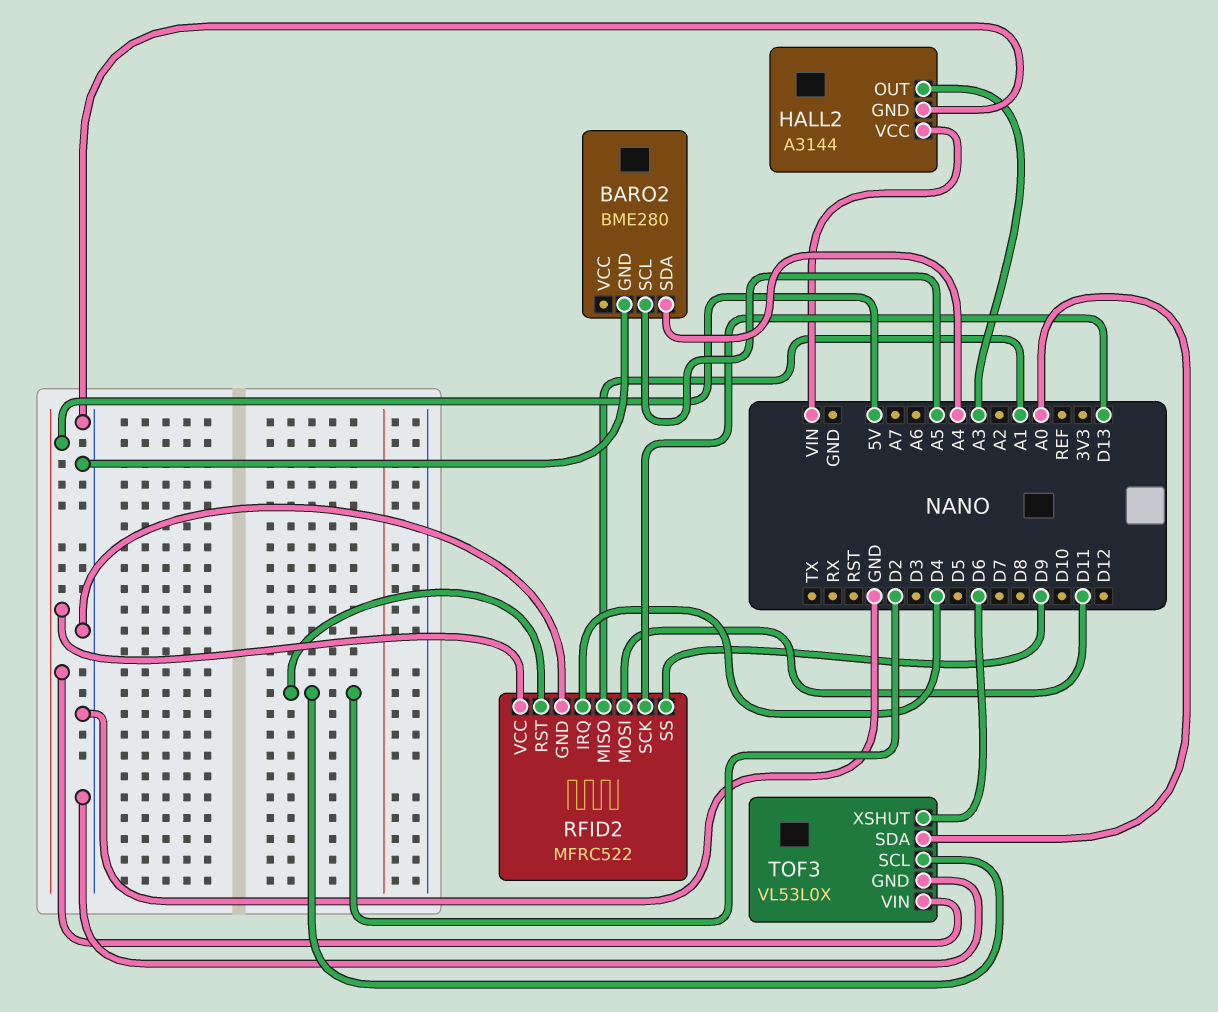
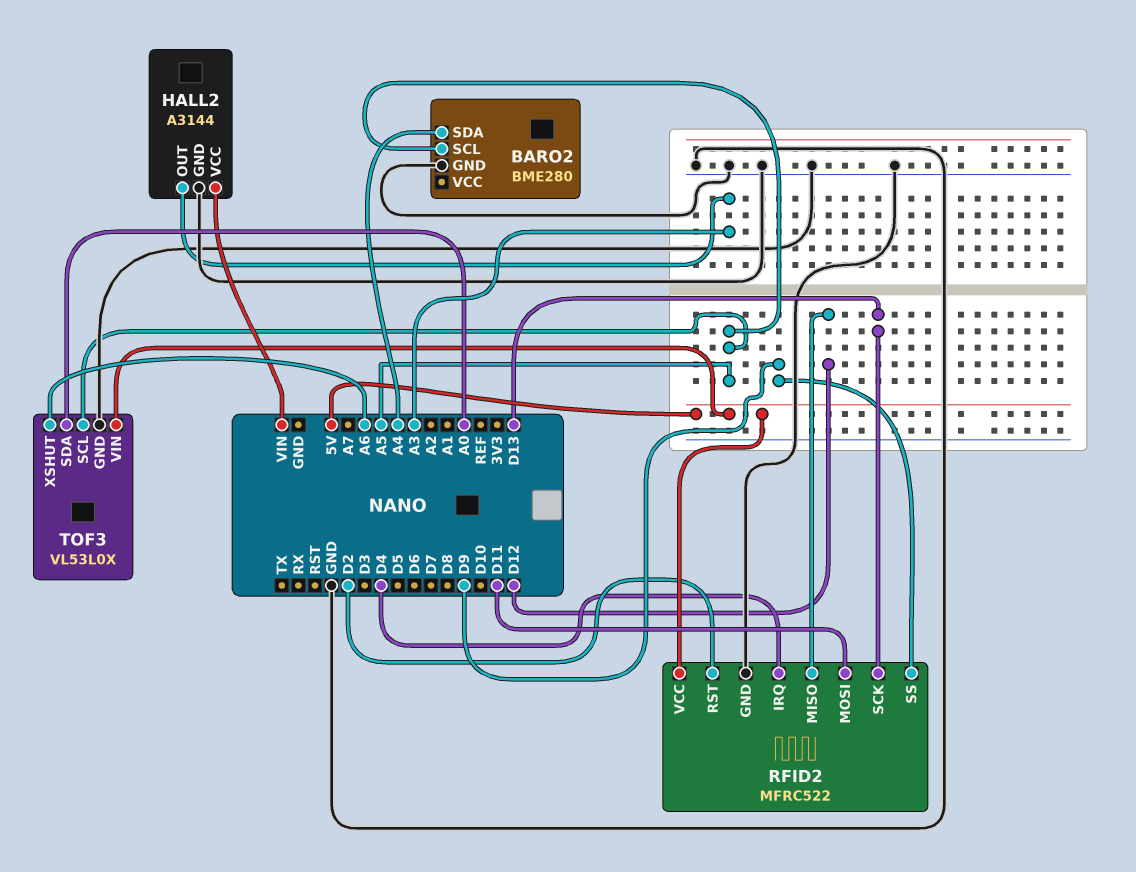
RFID2 pin MISO: A1 -> D12
TOF3 pin SCL: D2 -> A5
TOF3 pin XSHUT: D6 -> A6

